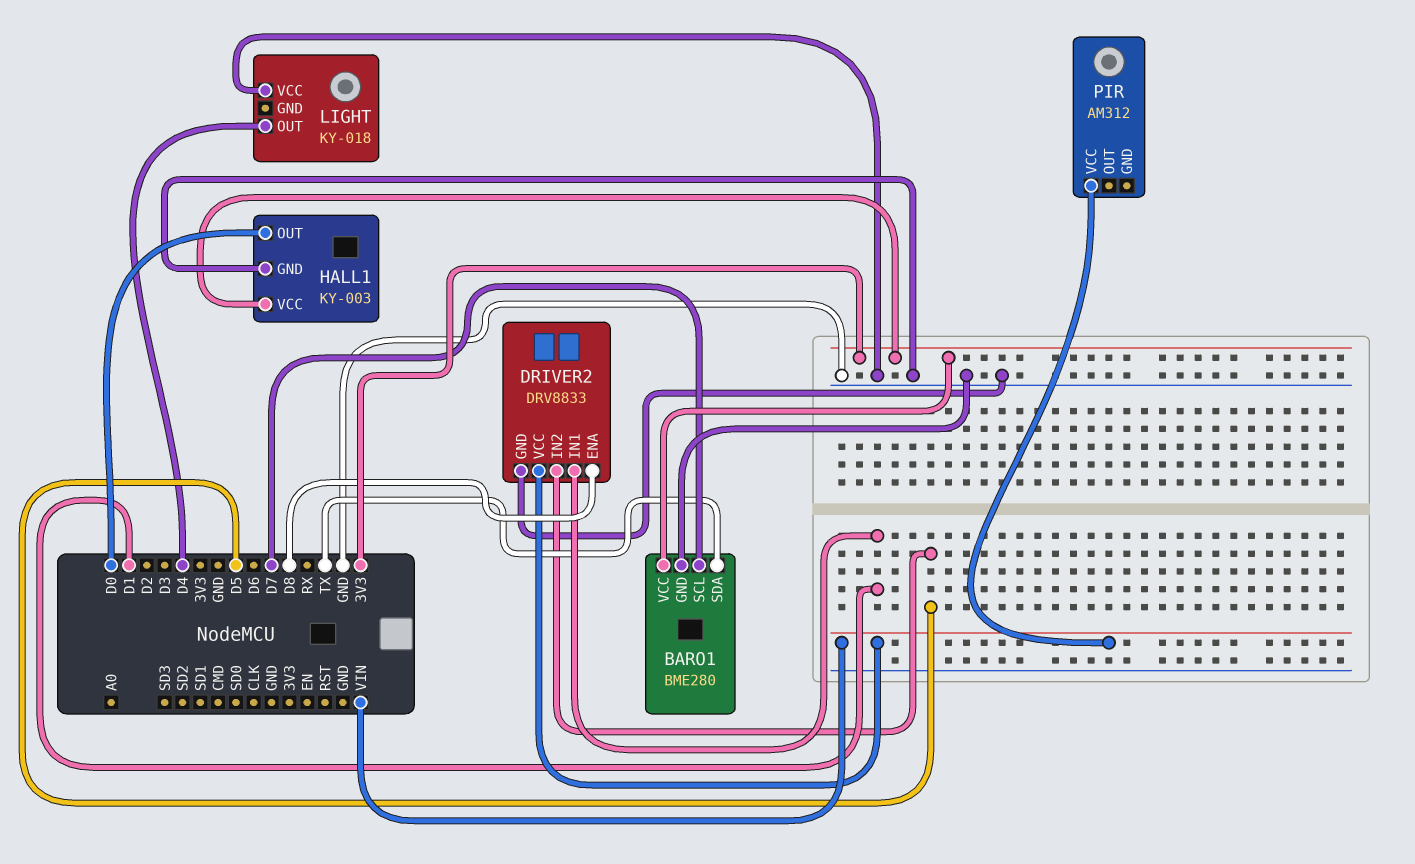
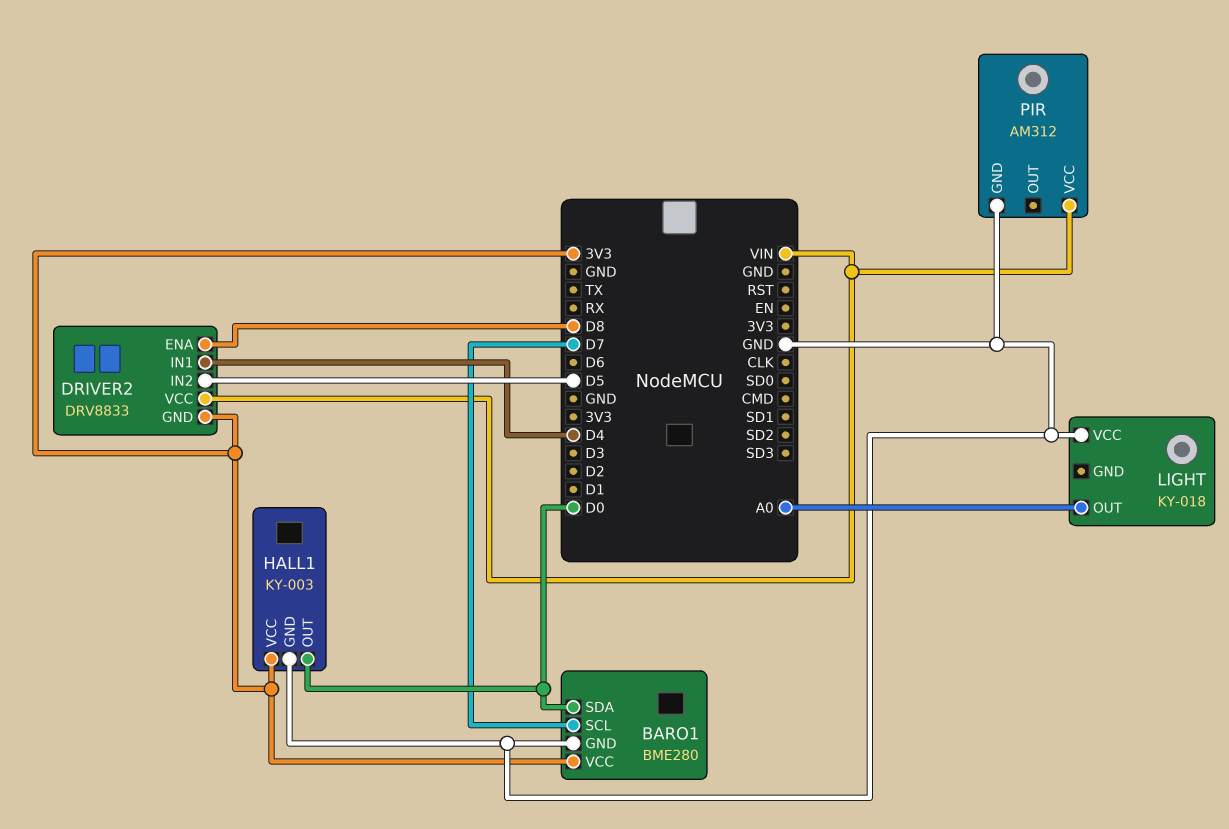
BARO1 pin SDA: TX -> D0
DRIVER2 pin GND: GND -> 3V3
DRIVER2 pin IN1: D1 -> D4
LIGHT pin OUT: D4 -> A0
PIR pin GND: none -> GND

